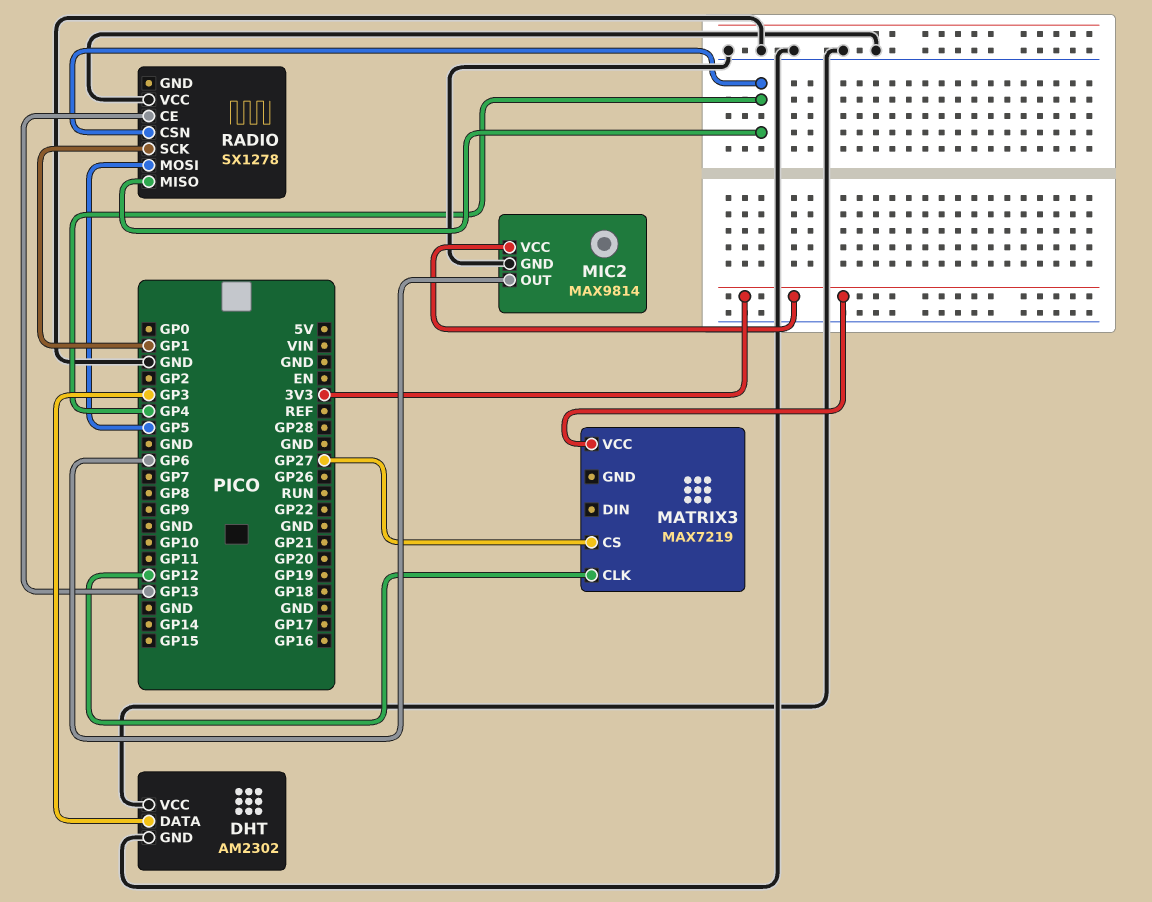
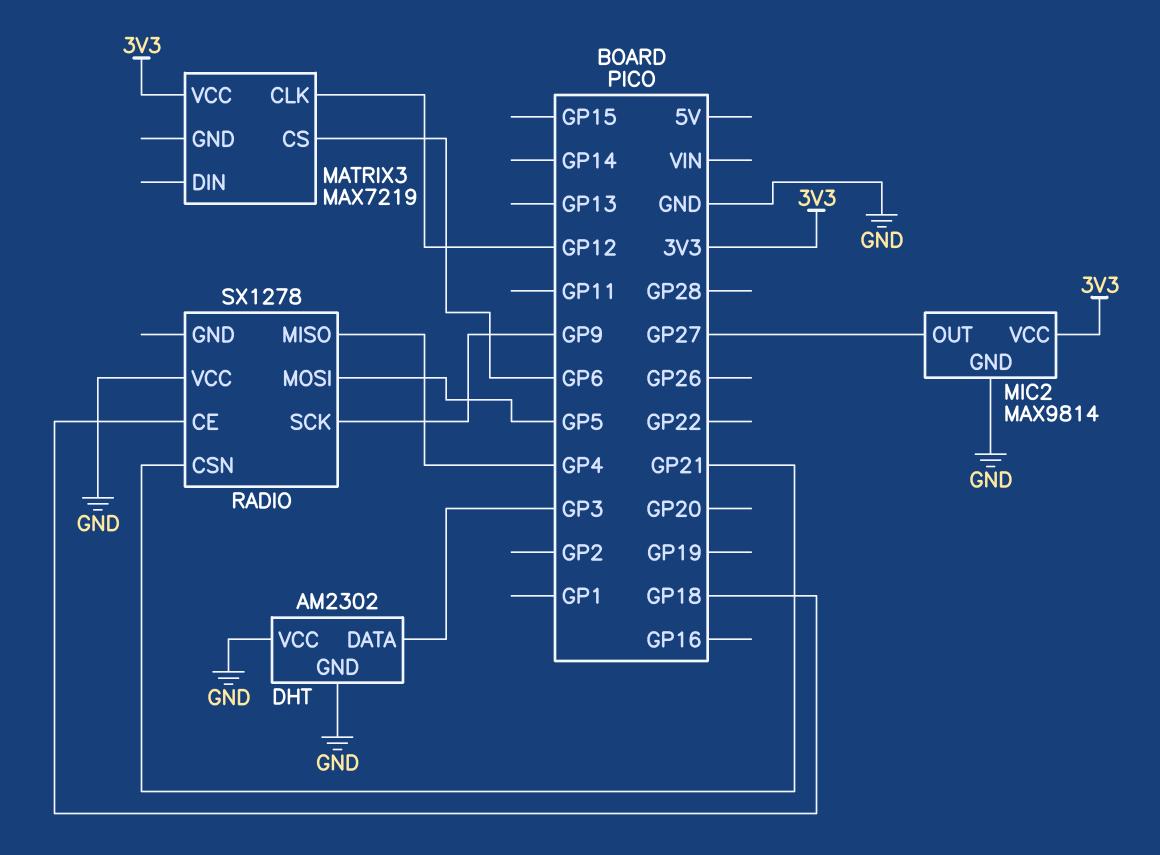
MATRIX3 pin CS: GP27 -> GP6
MIC2 pin OUT: GP6 -> GP27
RADIO pin CE: GP13 -> GP18
RADIO pin CSN: GP4 -> GP21
RADIO pin SCK: GP1 -> GP9

